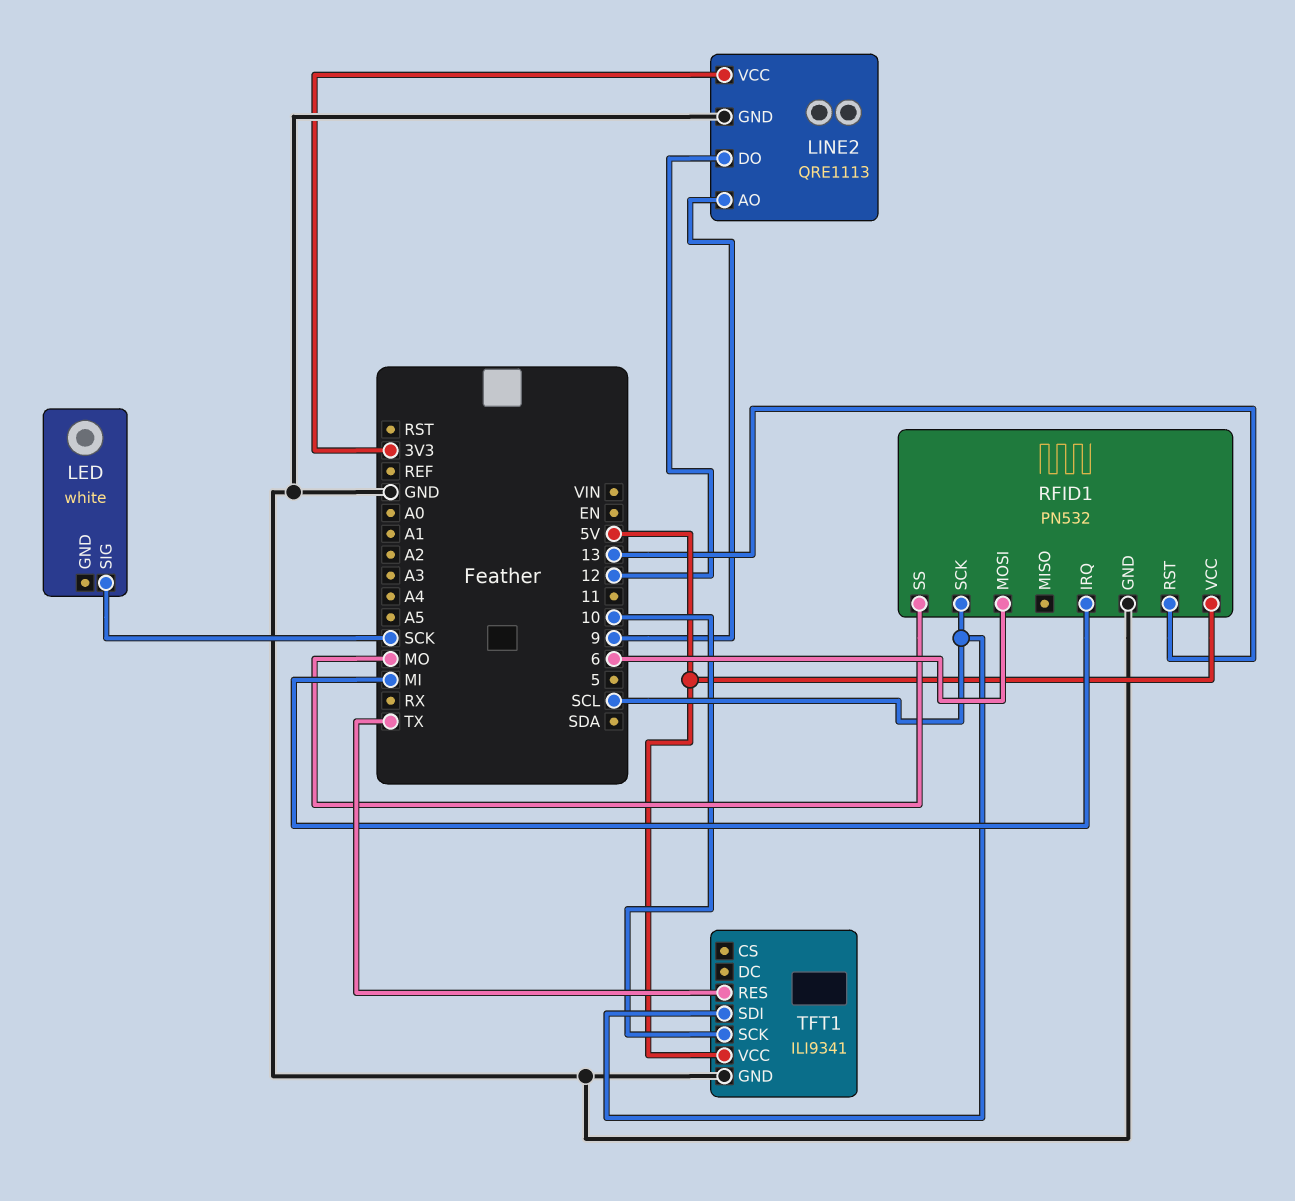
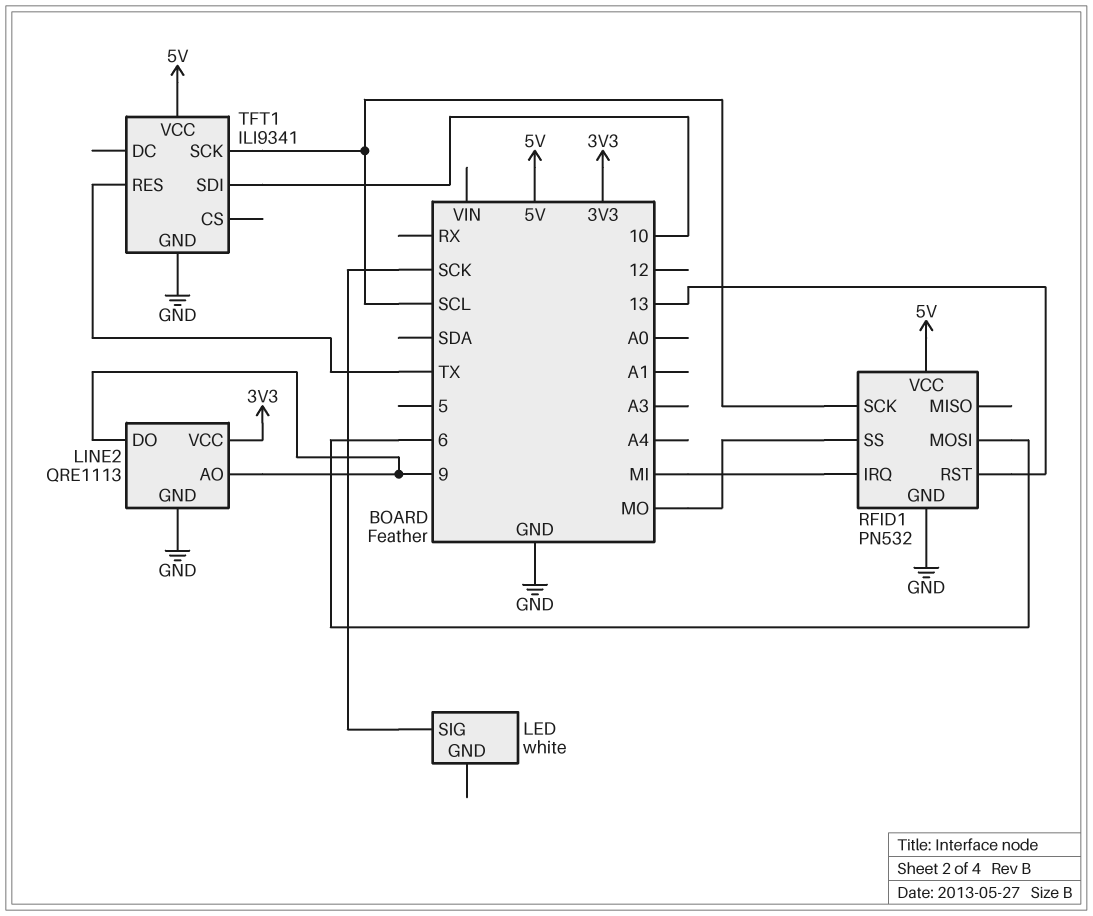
LINE2 pin DO: 12 -> 9
TFT1 pin SCK: 10 -> SCL
TFT1 pin SDI: SCL -> 10

